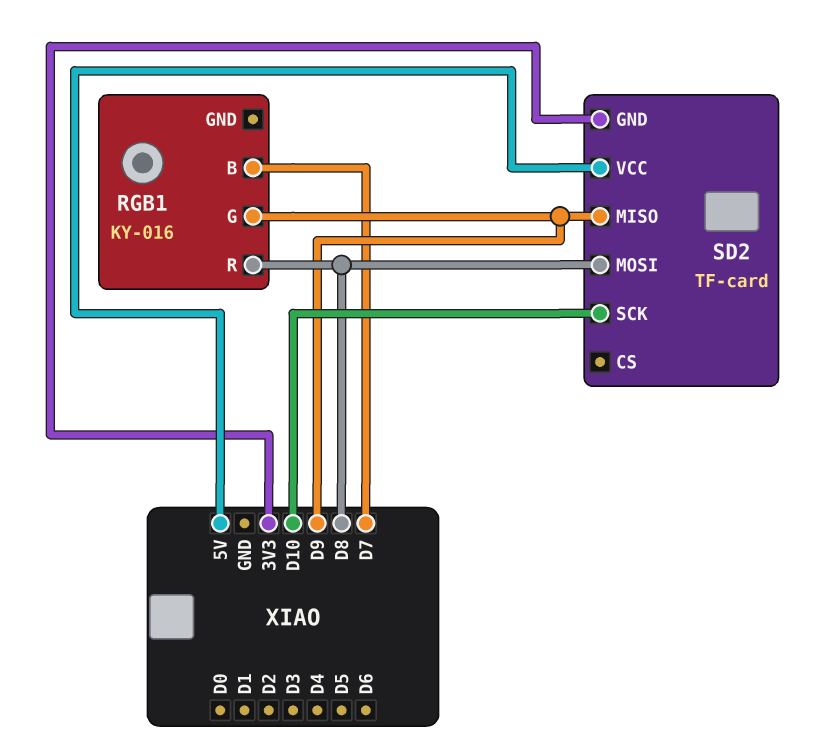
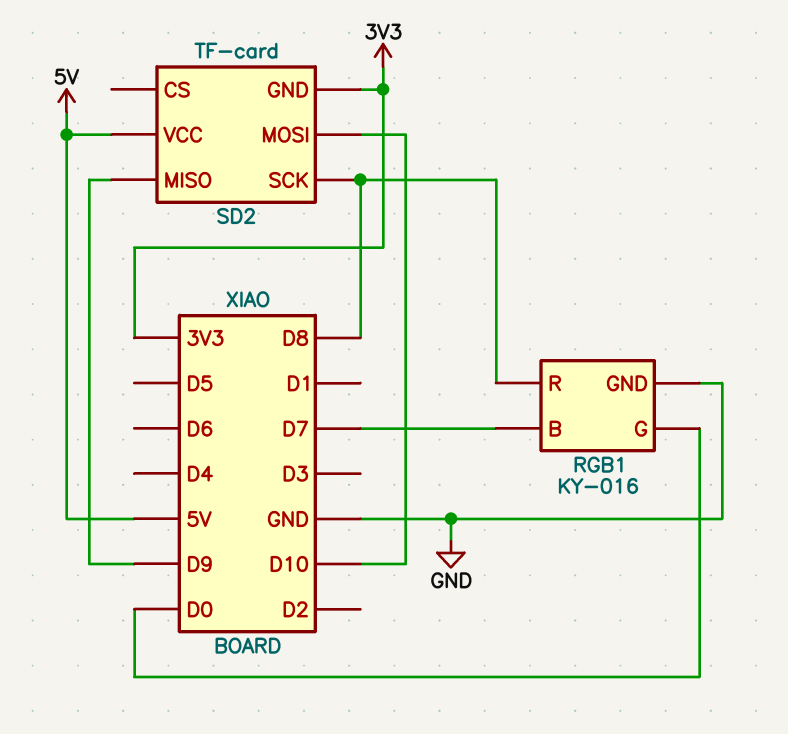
RGB1 pin G: D9 -> D0
RGB1 pin GND: none -> GND
SD2 pin MOSI: D8 -> D10
SD2 pin SCK: D10 -> D8

